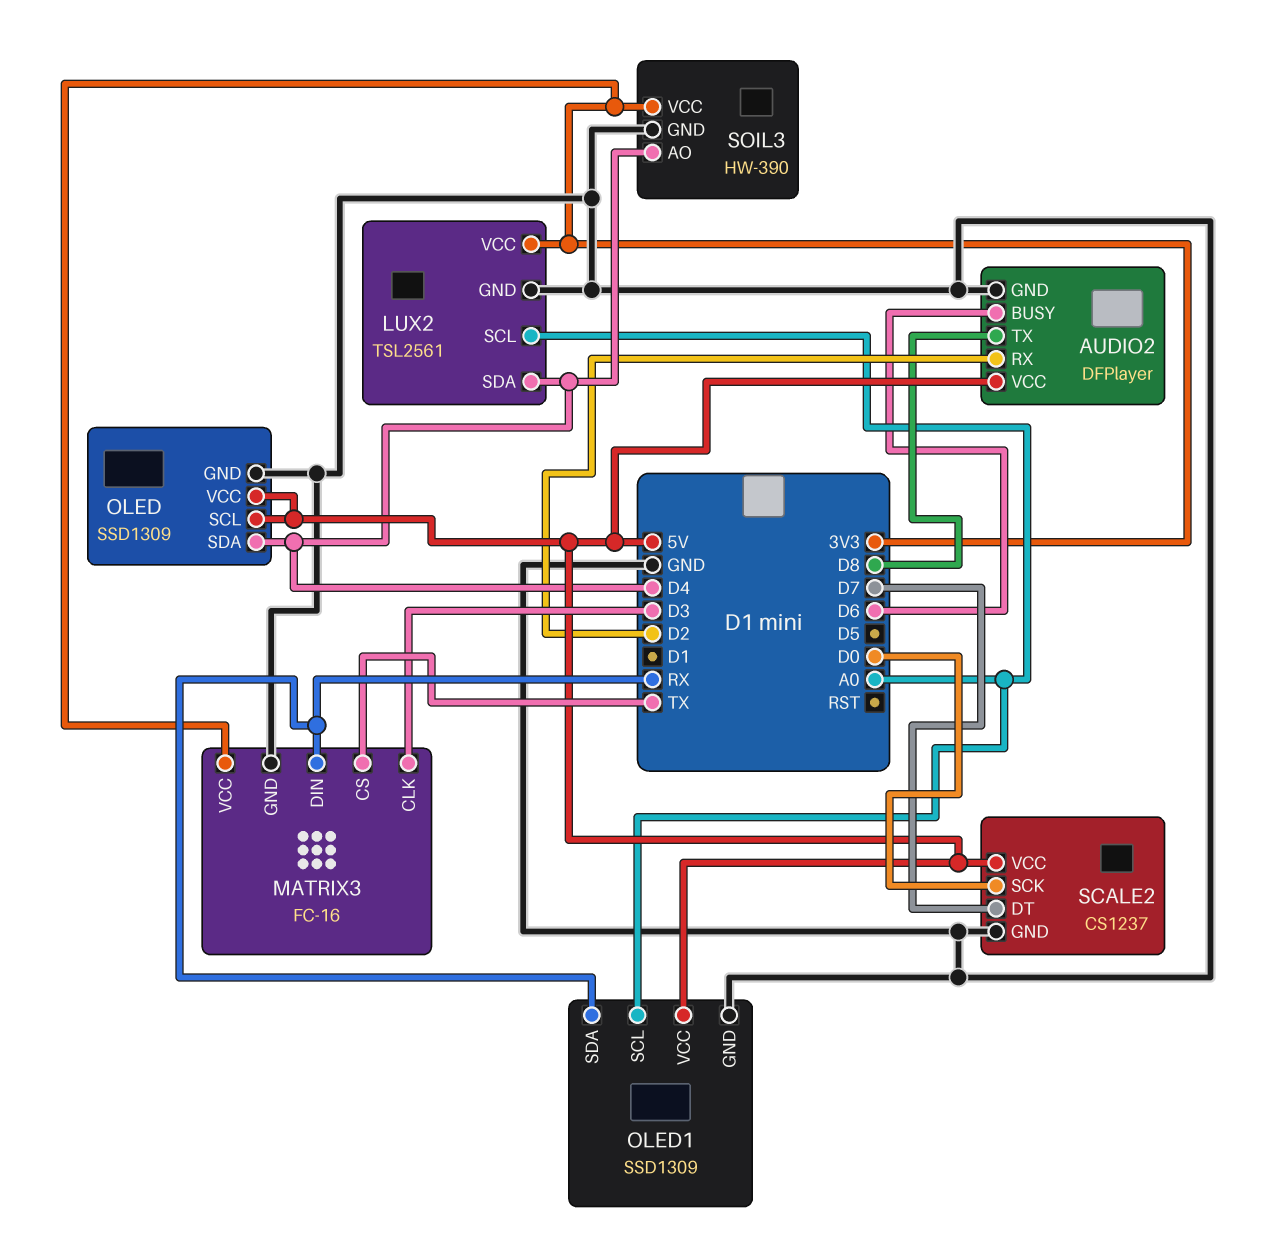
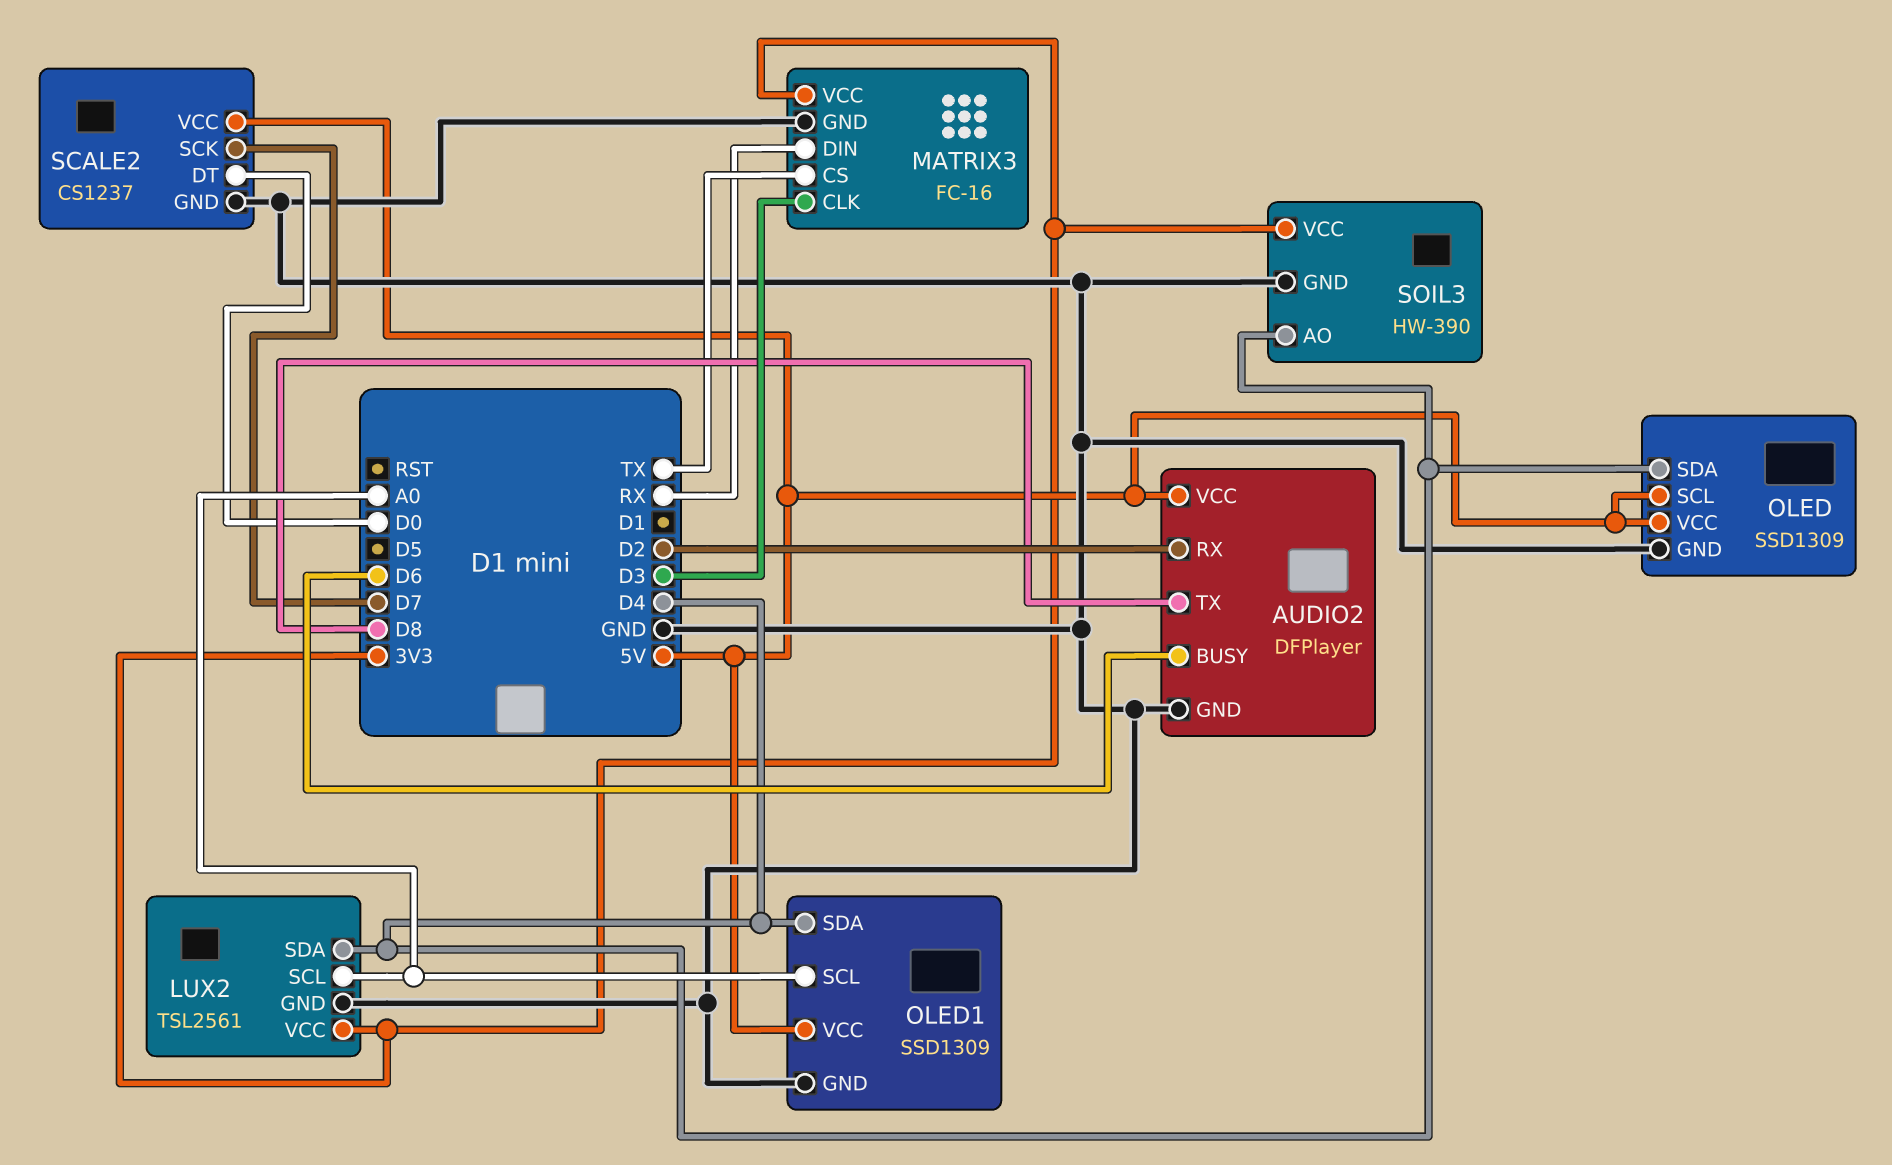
OLED1 pin SDA: RX -> D4
SCALE2 pin DT: D7 -> D0
SCALE2 pin SCK: D0 -> D7

